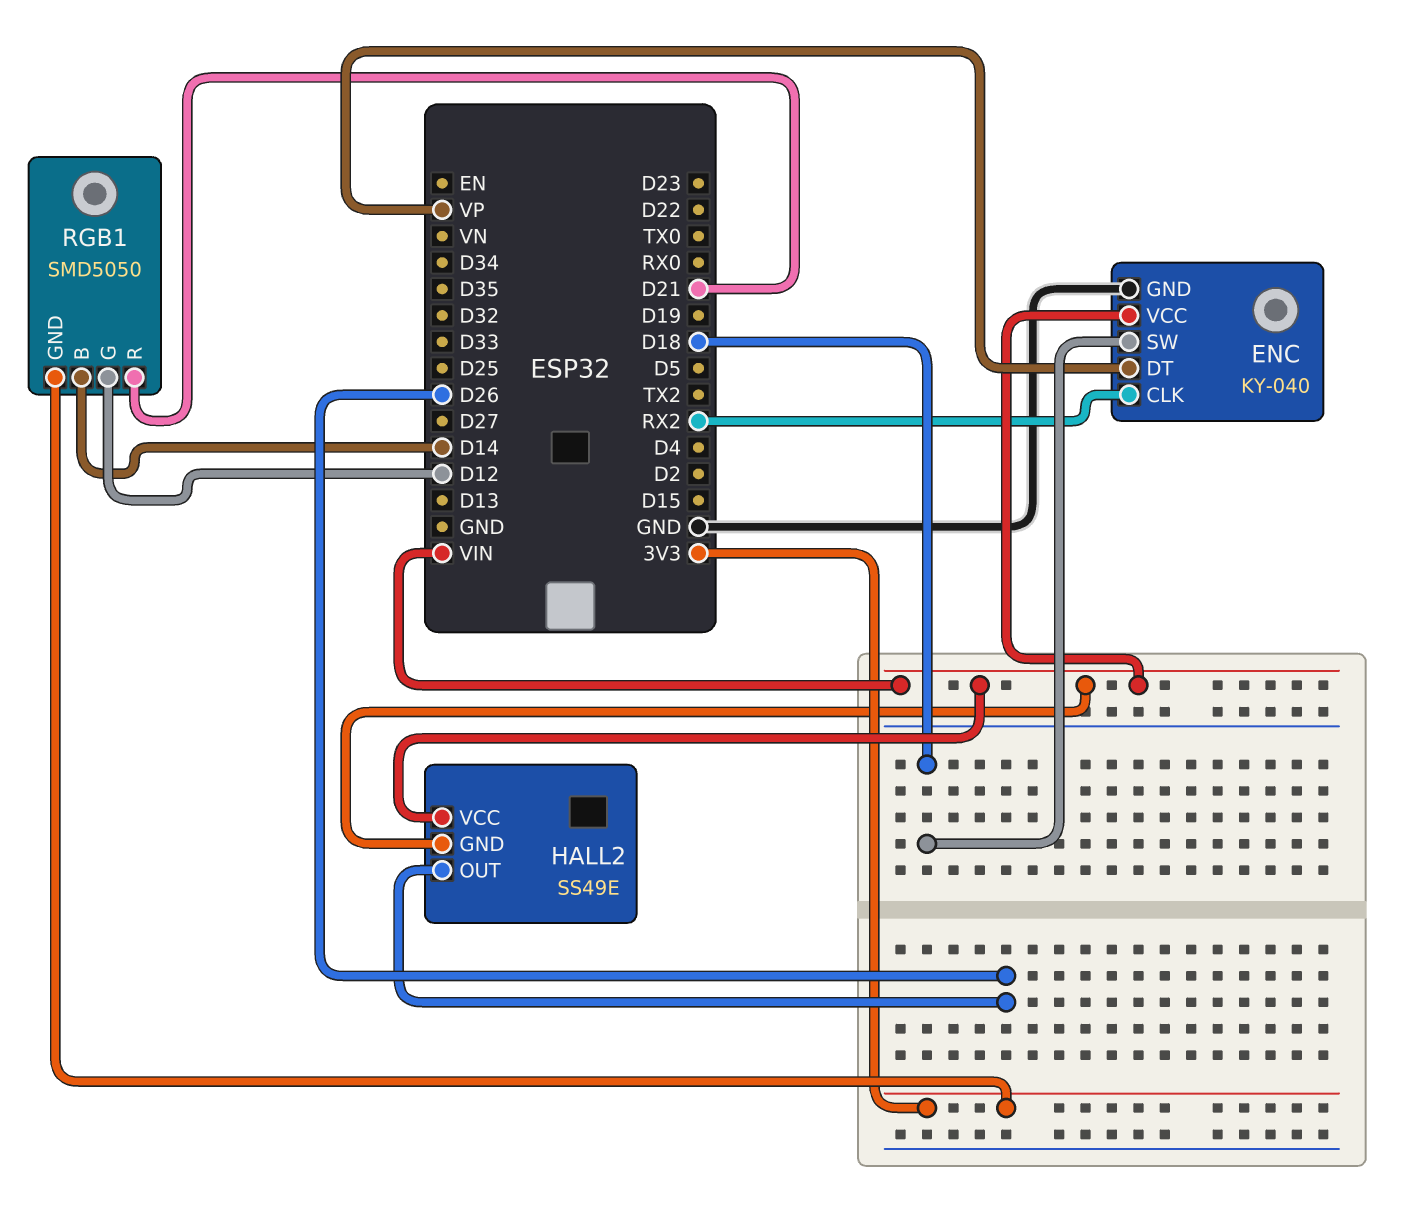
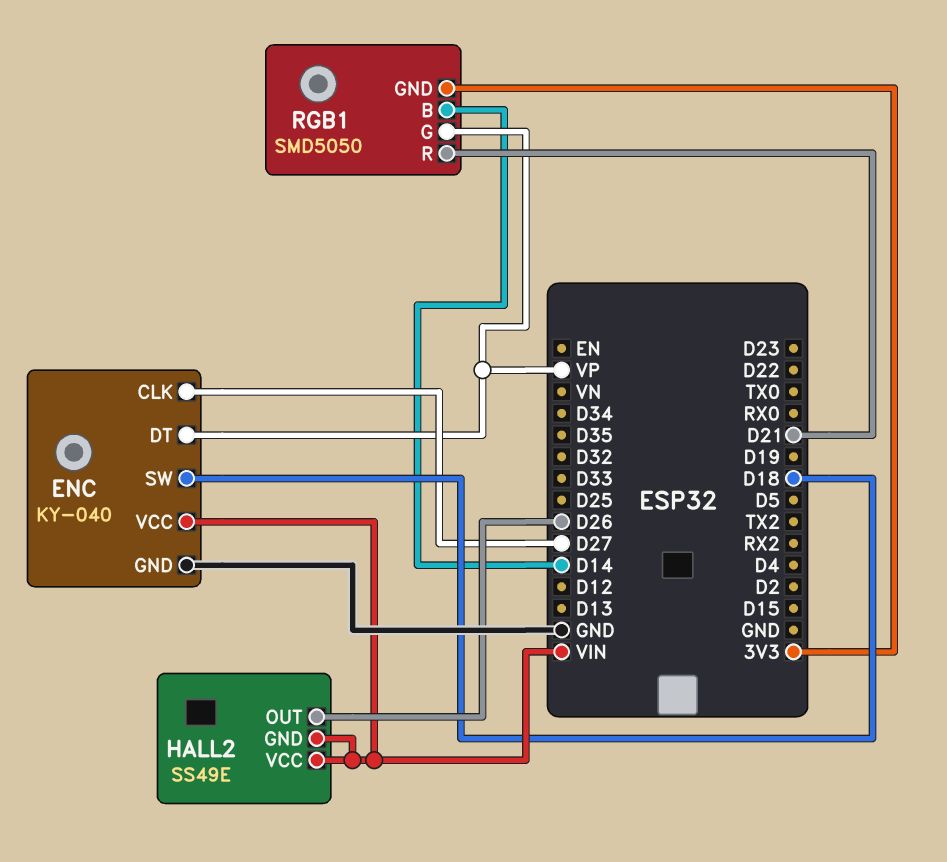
ENC pin CLK: RX2 -> D27
RGB1 pin G: D12 -> VP

